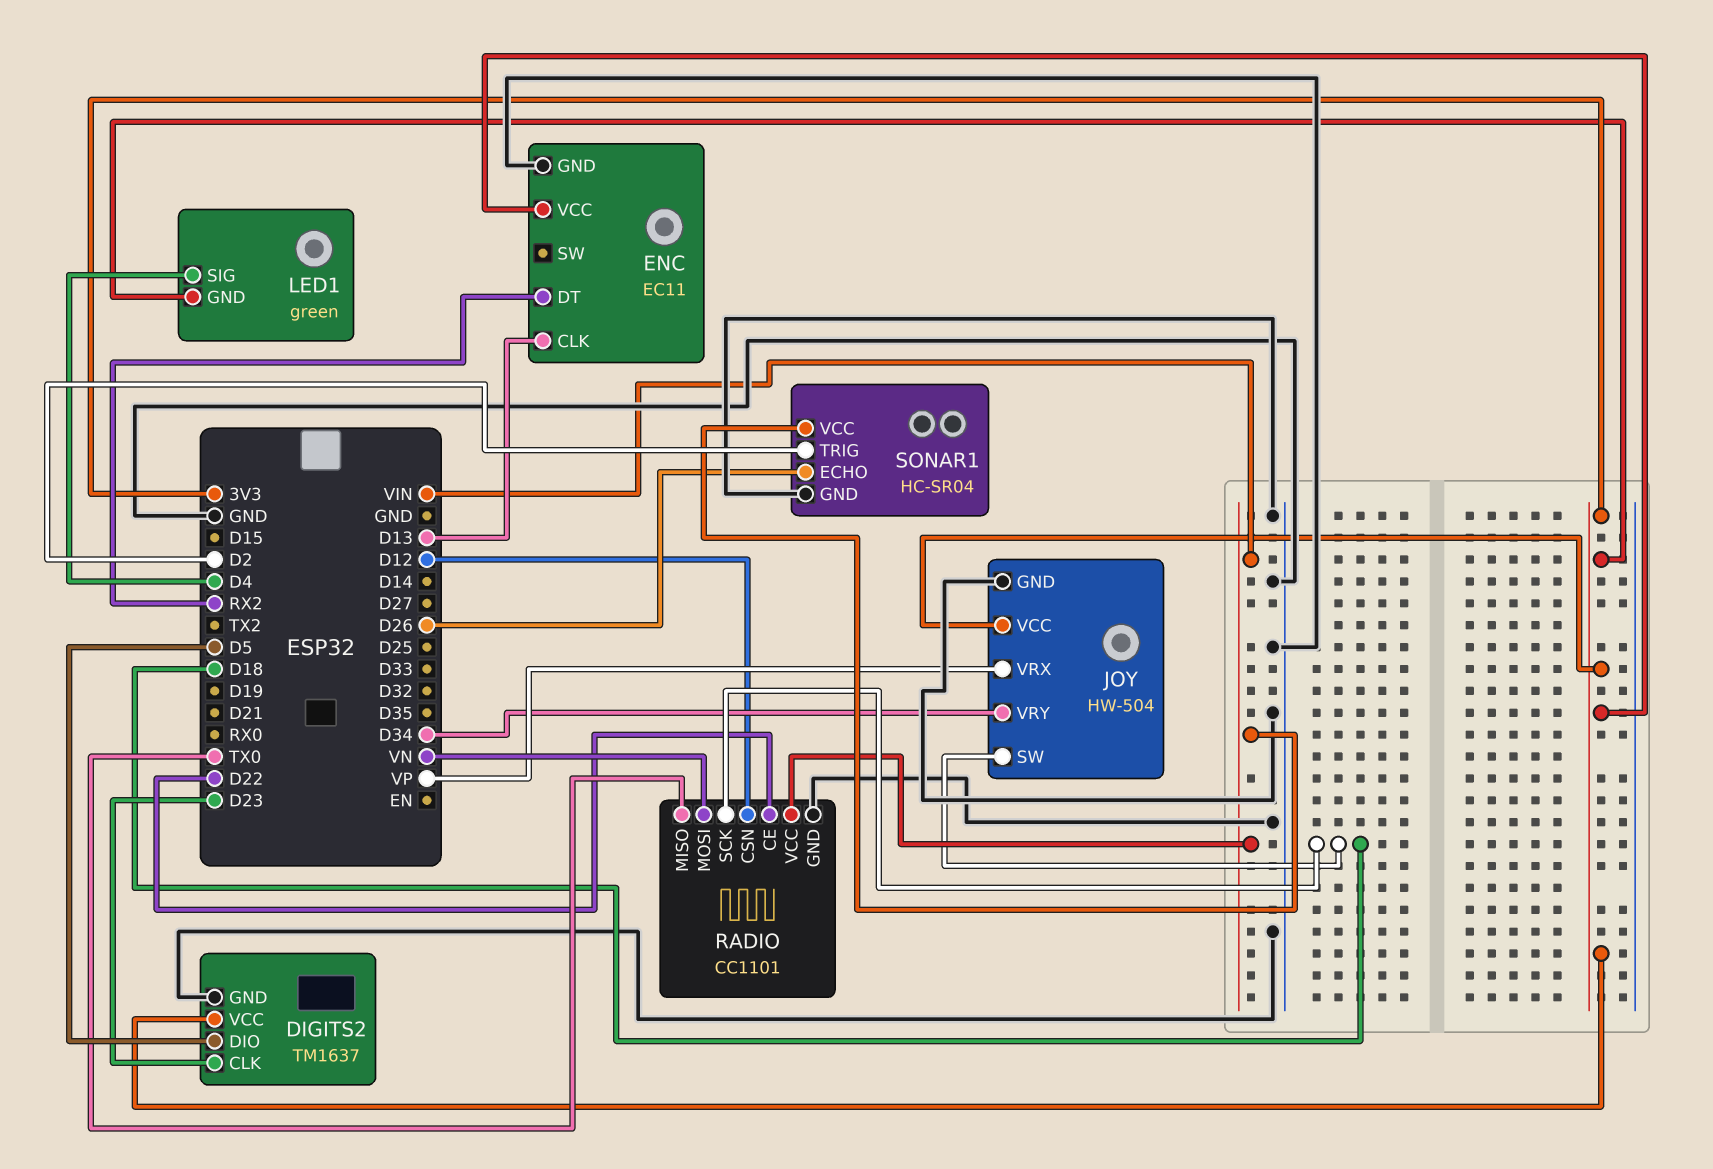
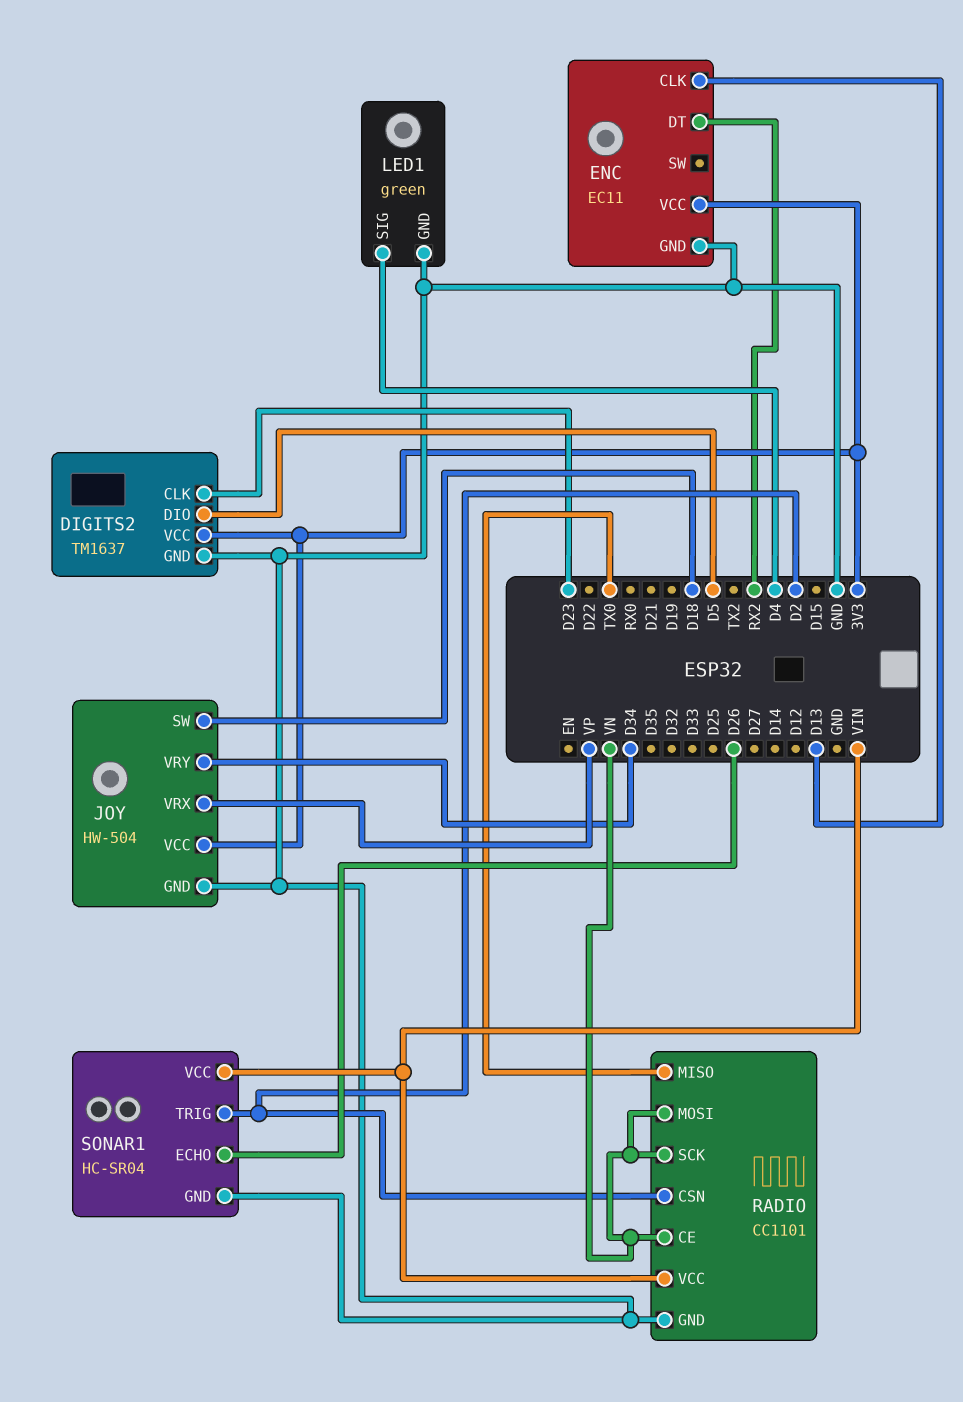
LED1 pin GND: 3V3 -> GND
RADIO pin CE: D22 -> VN
RADIO pin CSN: D12 -> D2
RADIO pin SCK: D18 -> VN

